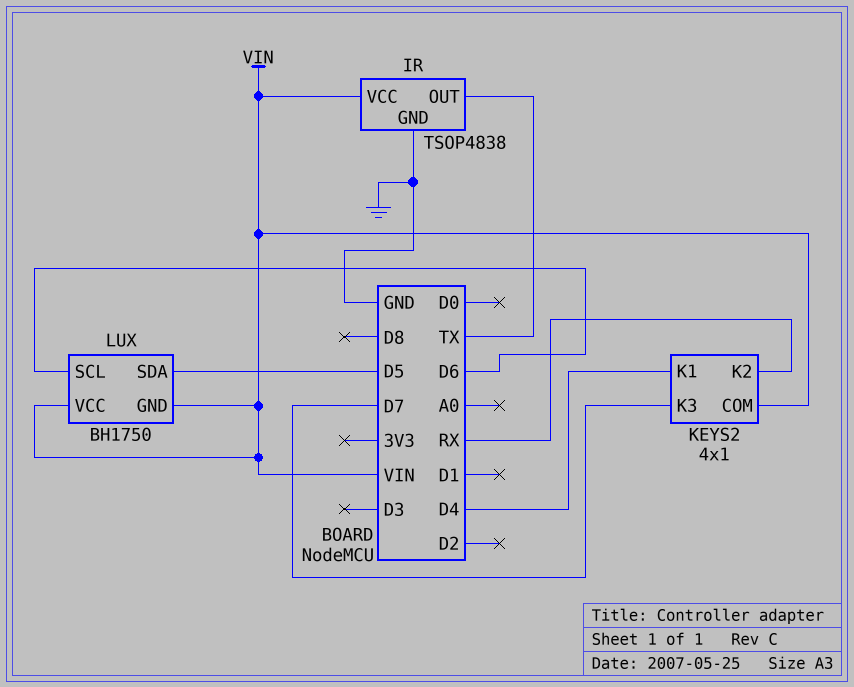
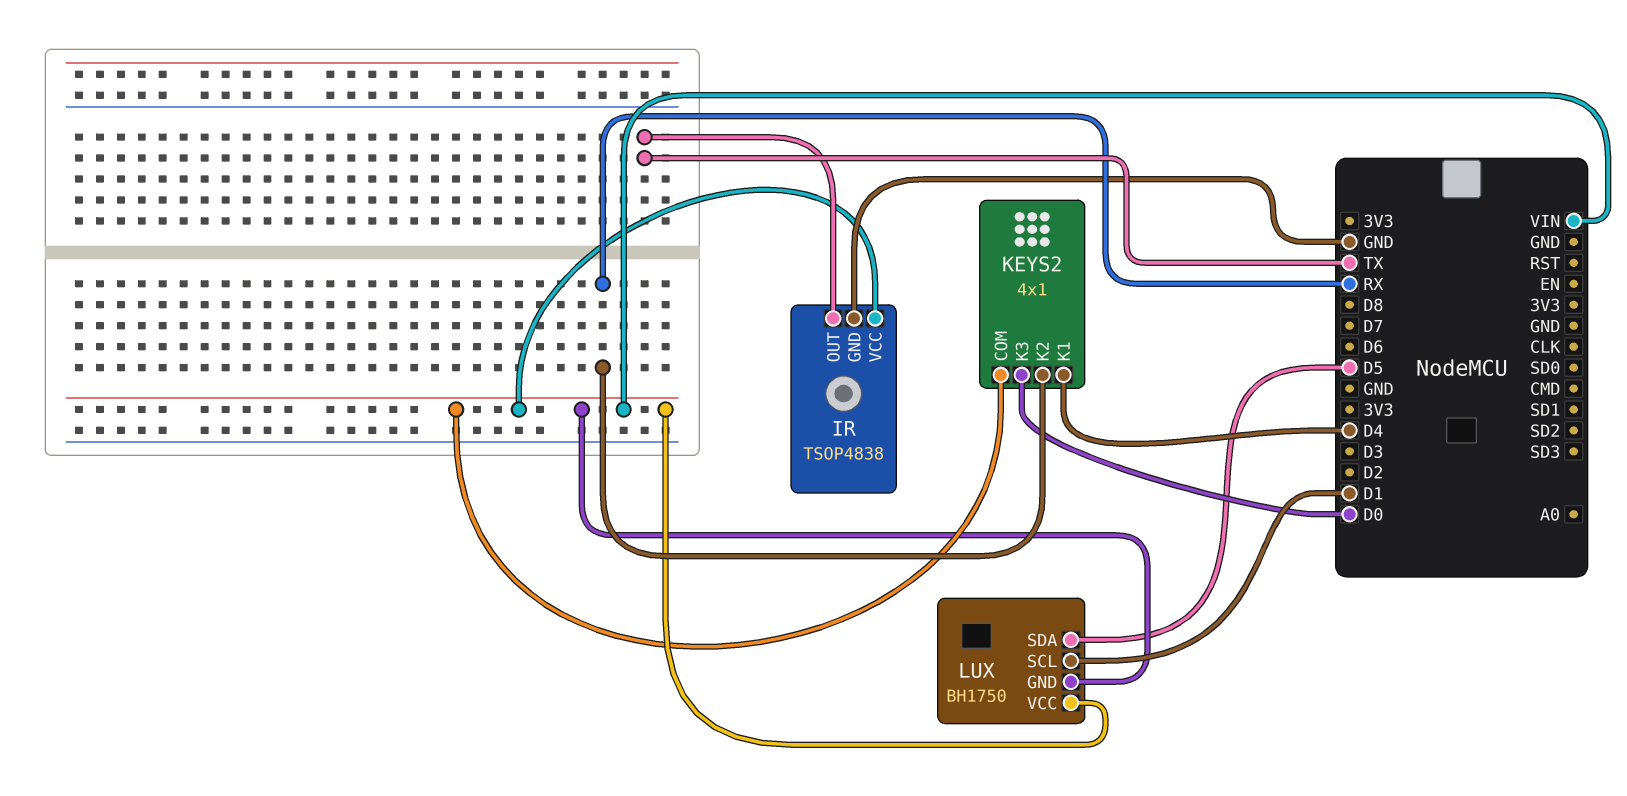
KEYS2 pin K3: D7 -> D0
LUX pin SCL: D6 -> D1

